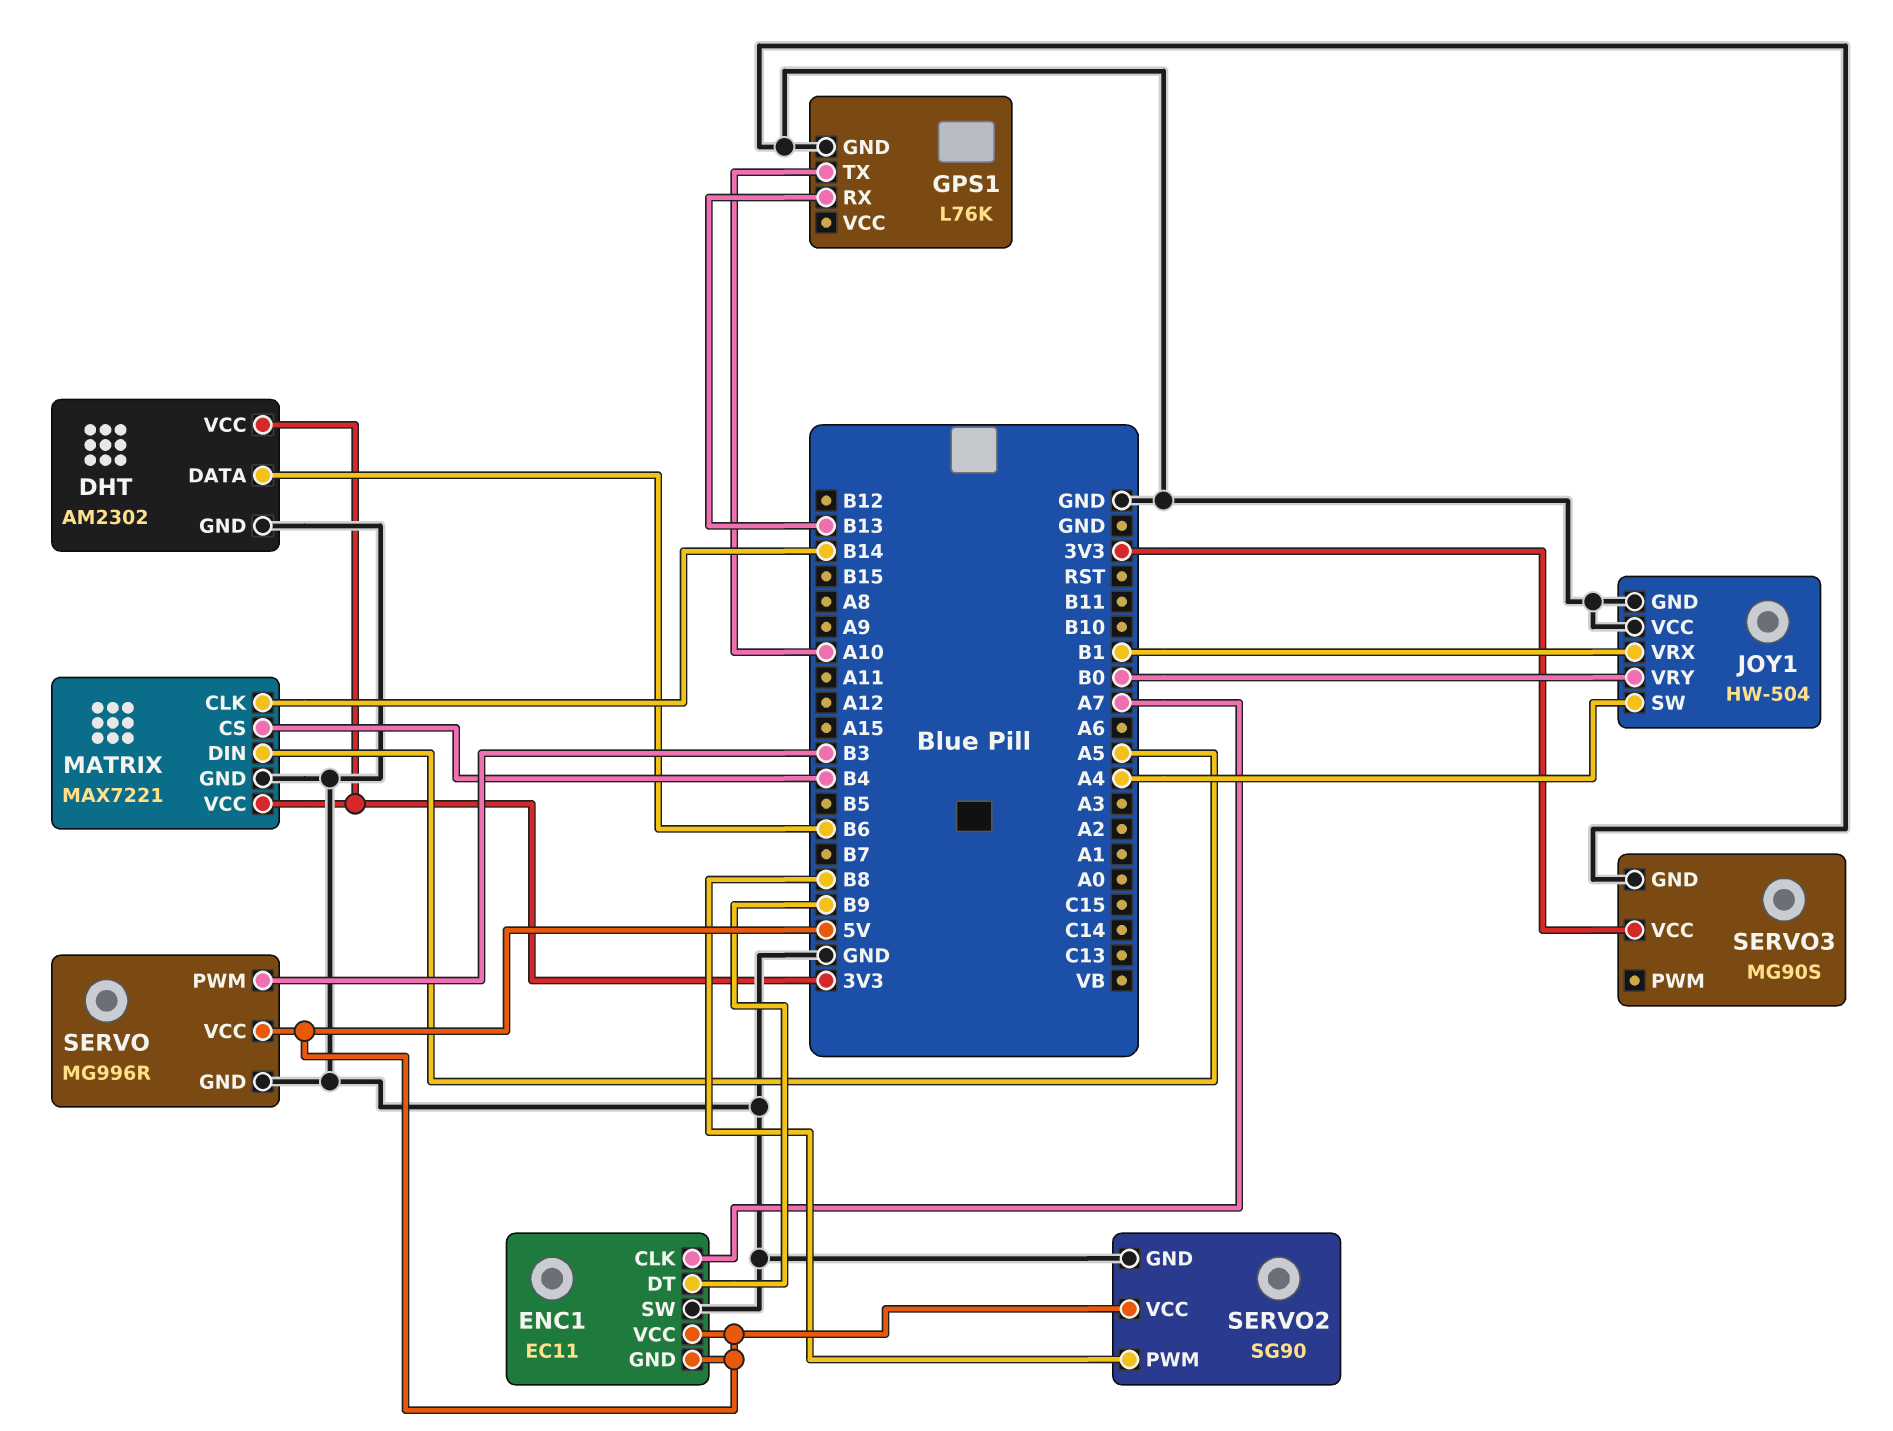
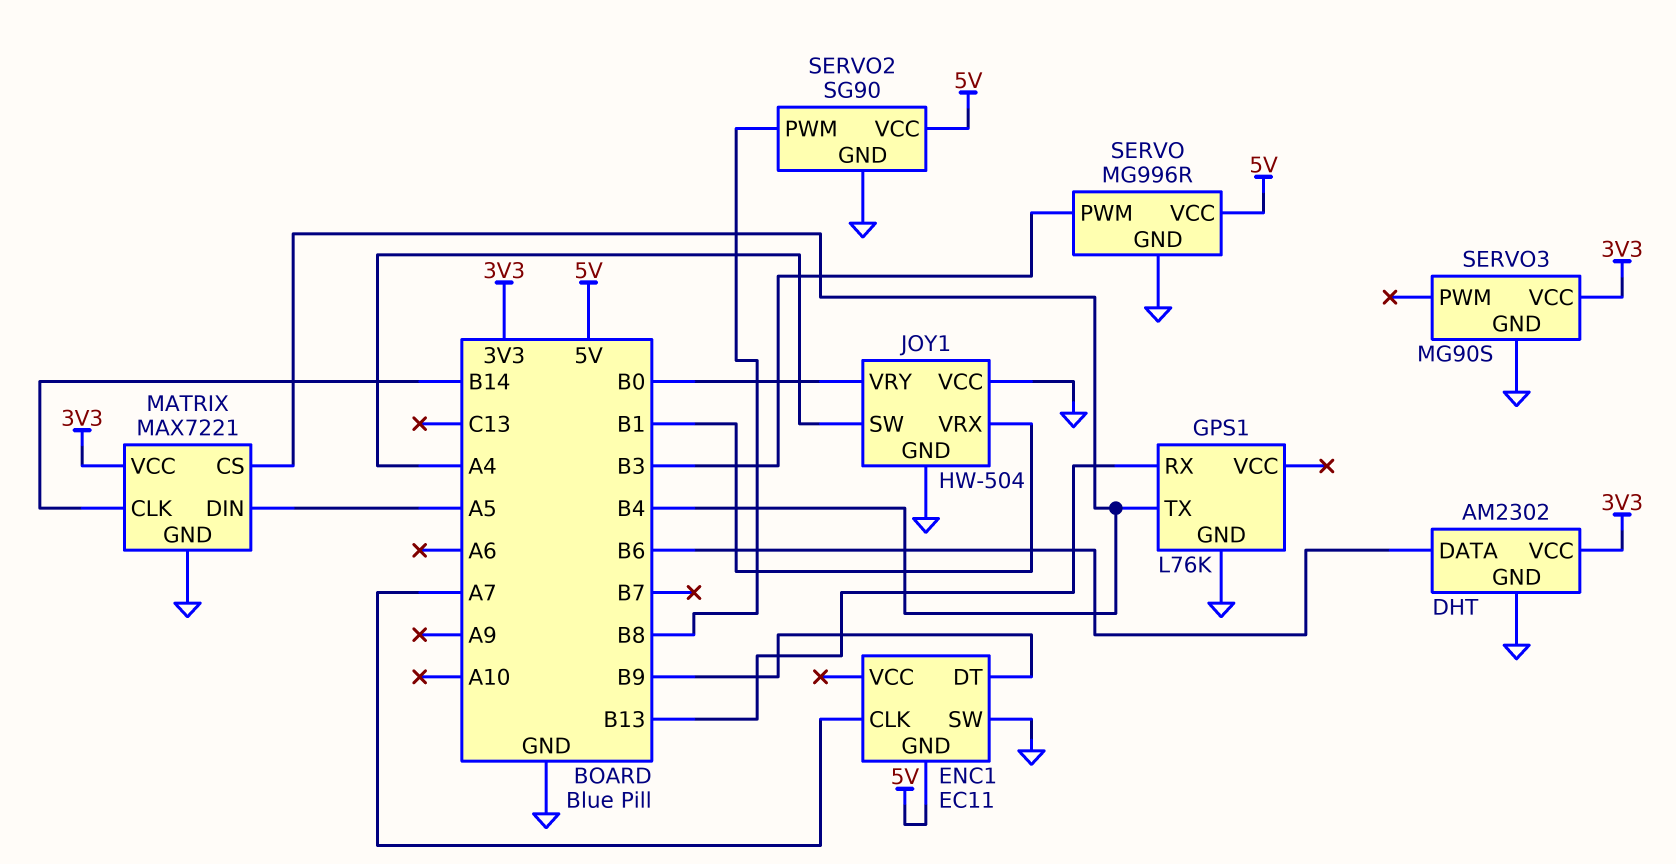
ENC1 pin VCC: 5V -> none
GPS1 pin TX: A10 -> B4

